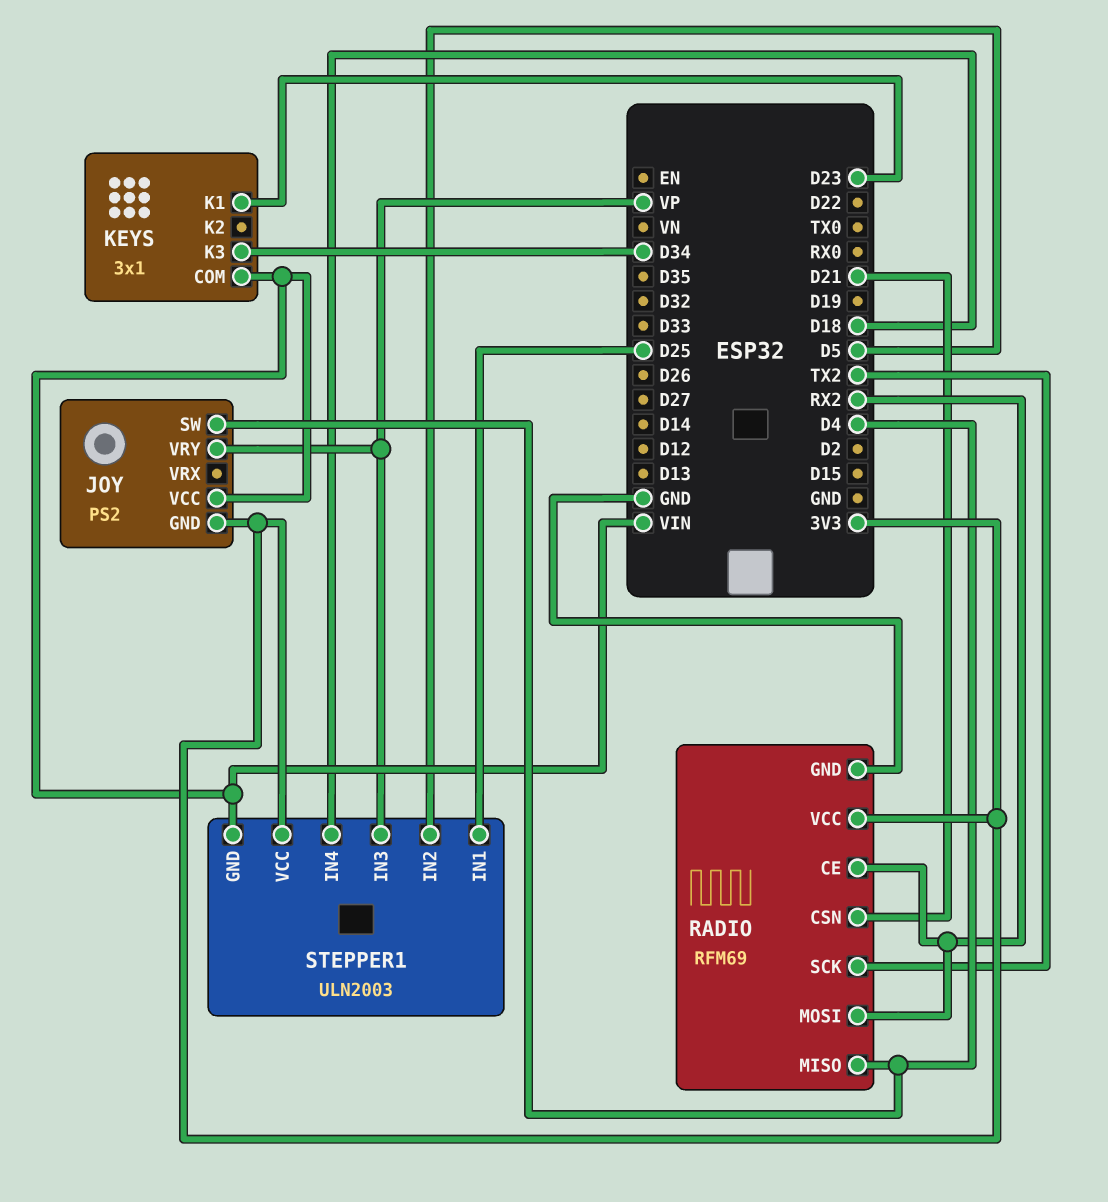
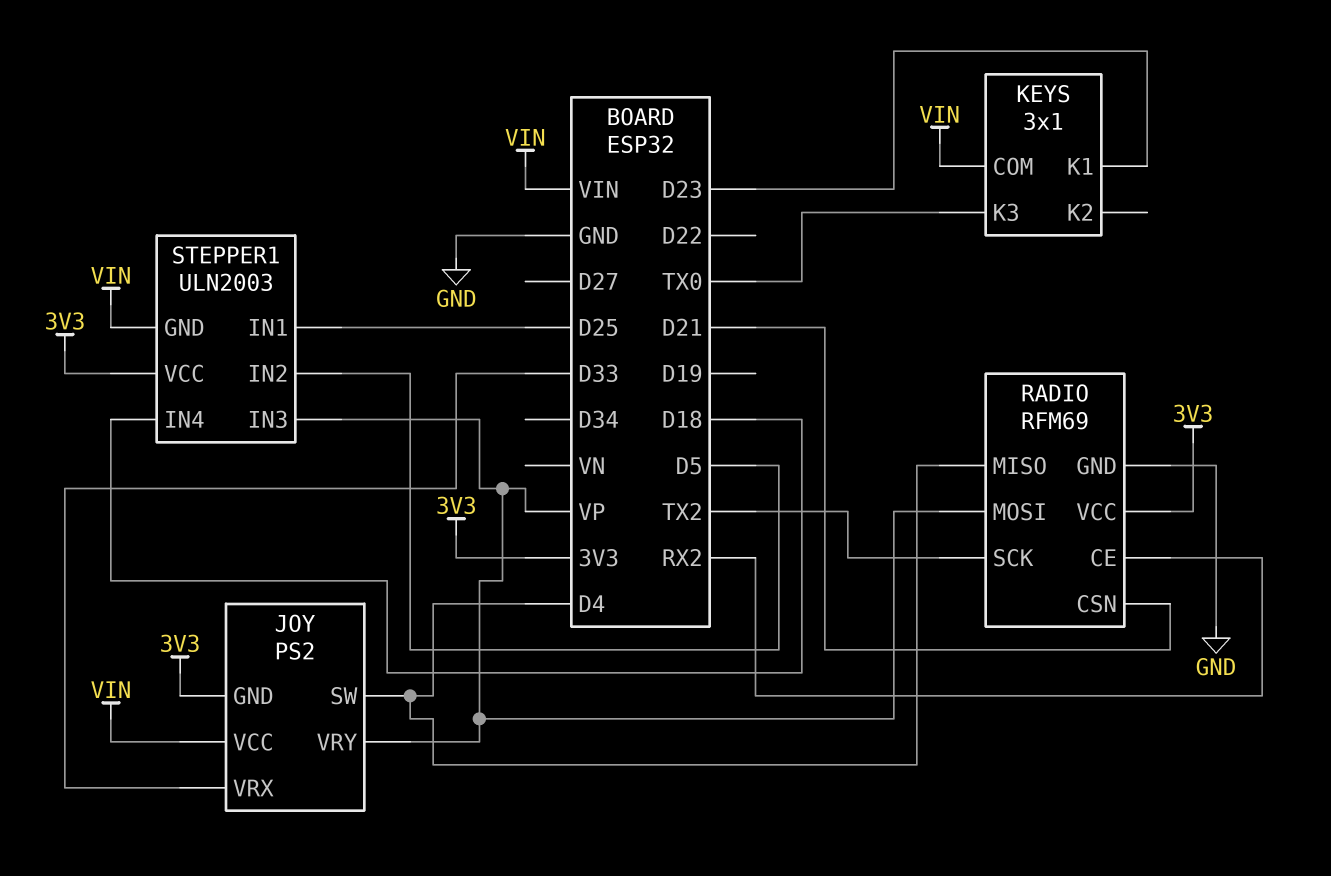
JOY pin VRX: none -> D33
KEYS pin K3: D34 -> TX0
RADIO pin MOSI: RX2 -> VP

